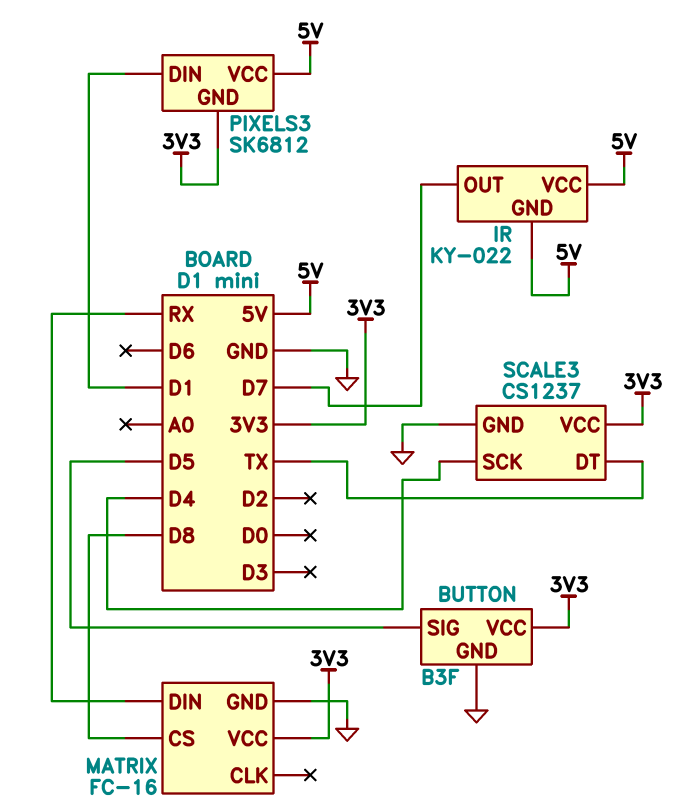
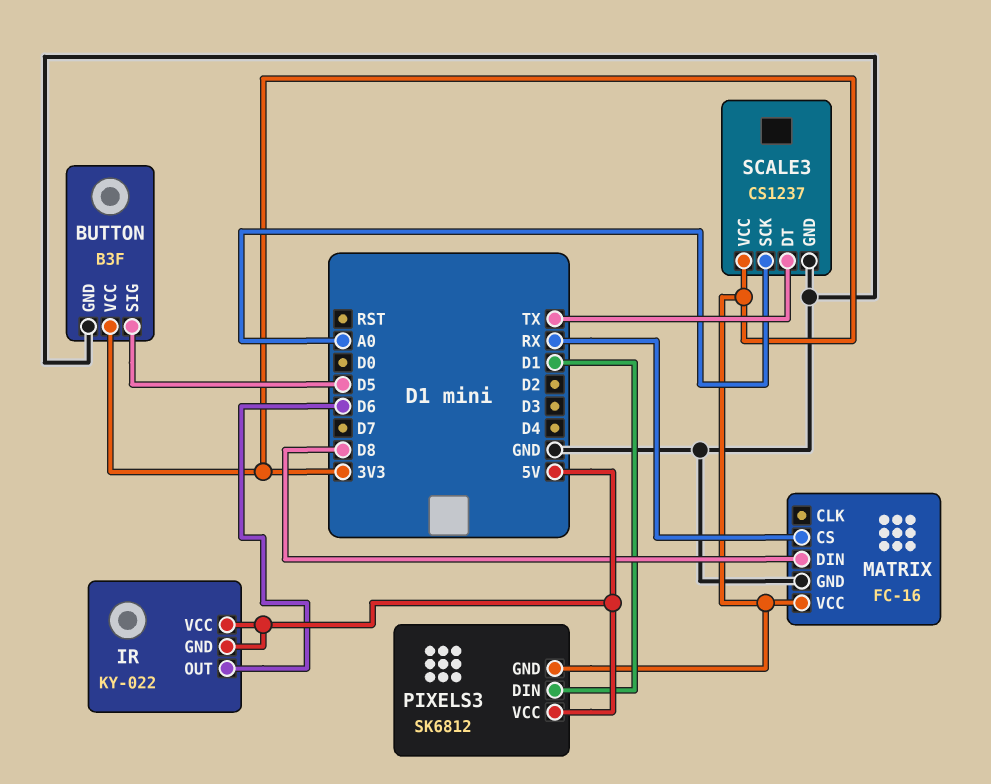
IR pin OUT: D7 -> D6
MATRIX pin CS: D8 -> RX
MATRIX pin DIN: RX -> D8
SCALE3 pin SCK: D4 -> A0

